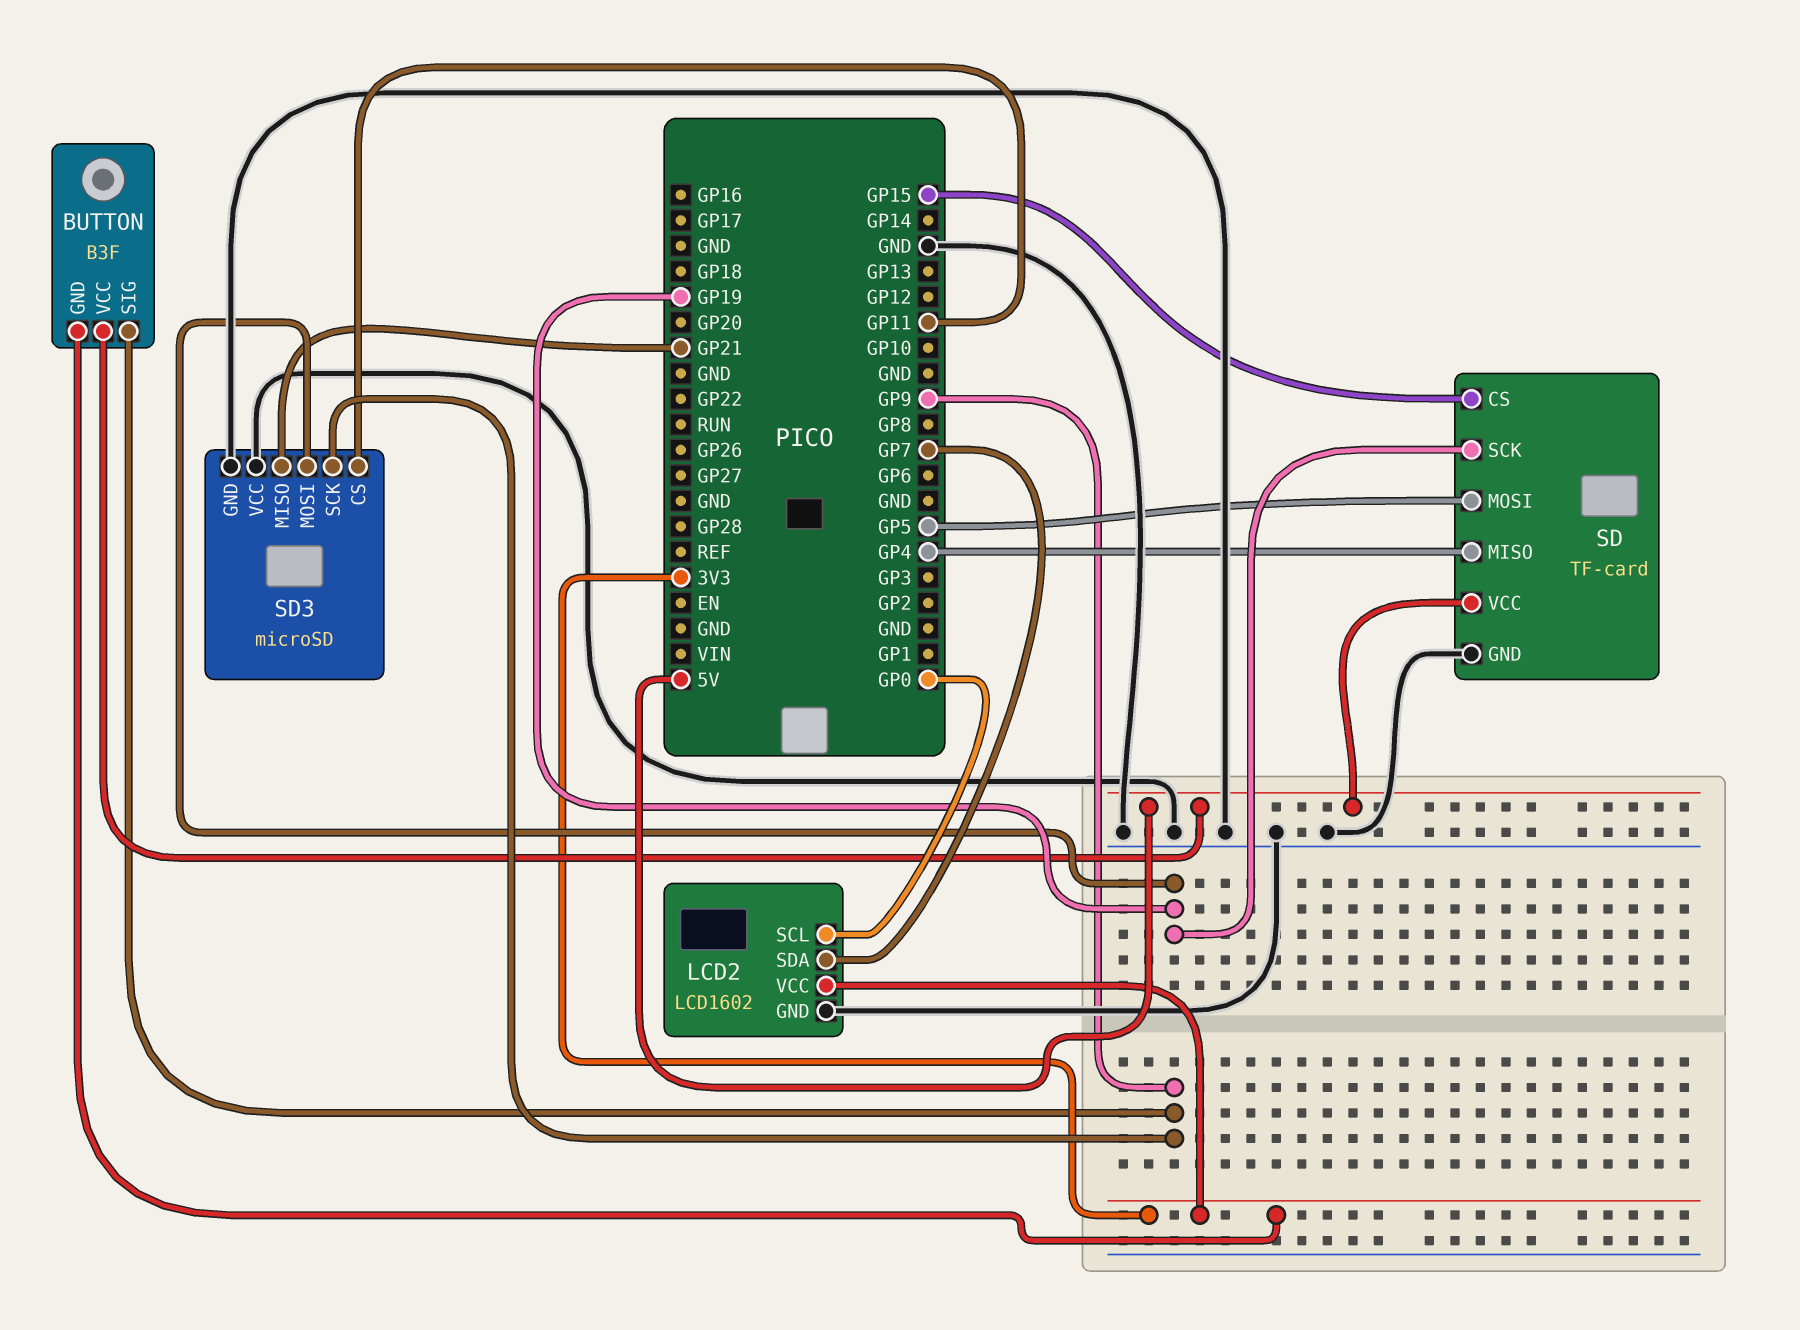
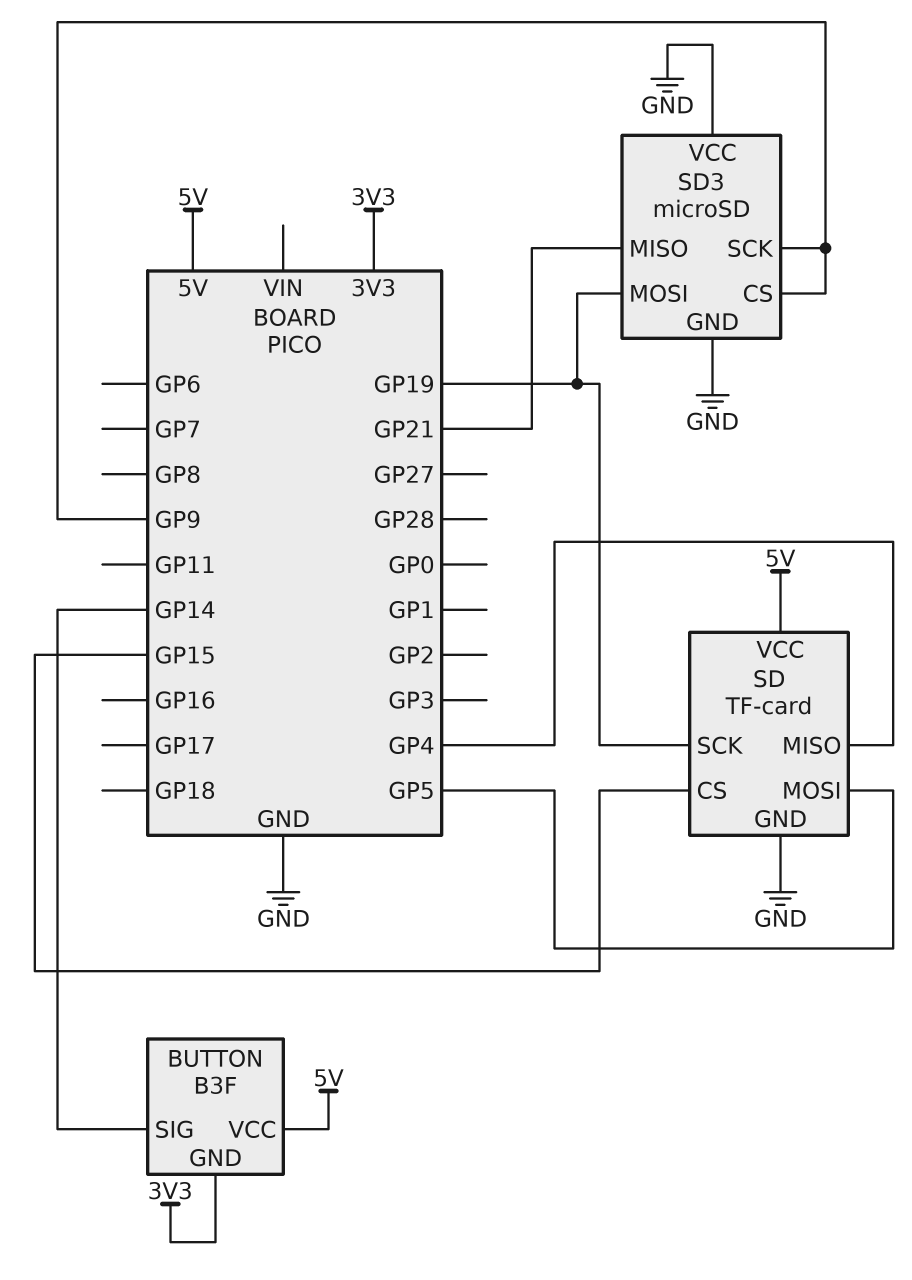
BUTTON pin SIG: GP9 -> GP14
LCD2: LCD1602 -> none
LCD2 pin GND: GND -> none
LCD2 pin SCL: GP0 -> none
LCD2 pin SDA: GP7 -> none
LCD2 pin VCC: 3V3 -> none
SD3 pin CS: GP11 -> GP9

